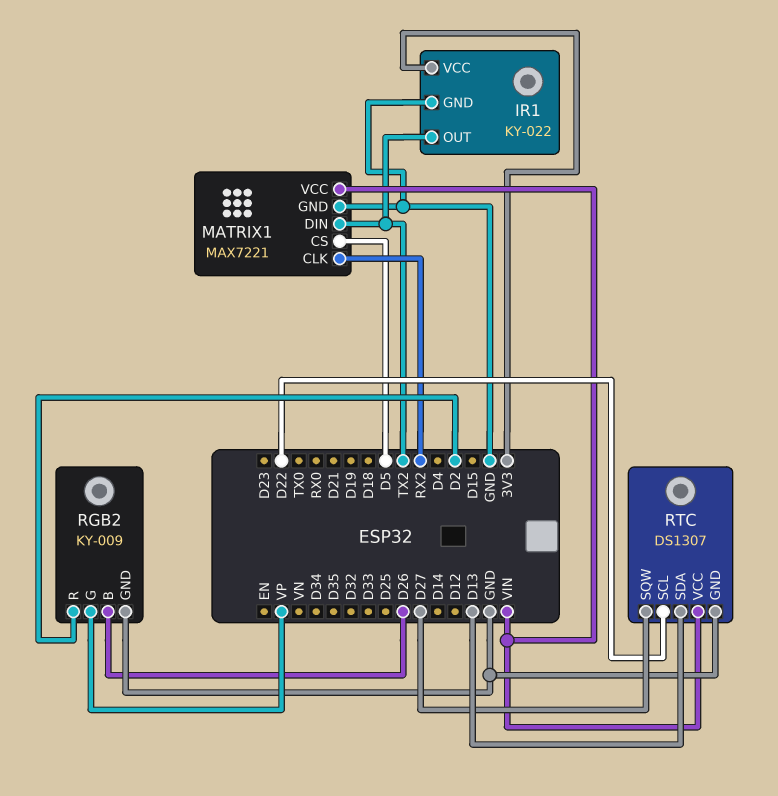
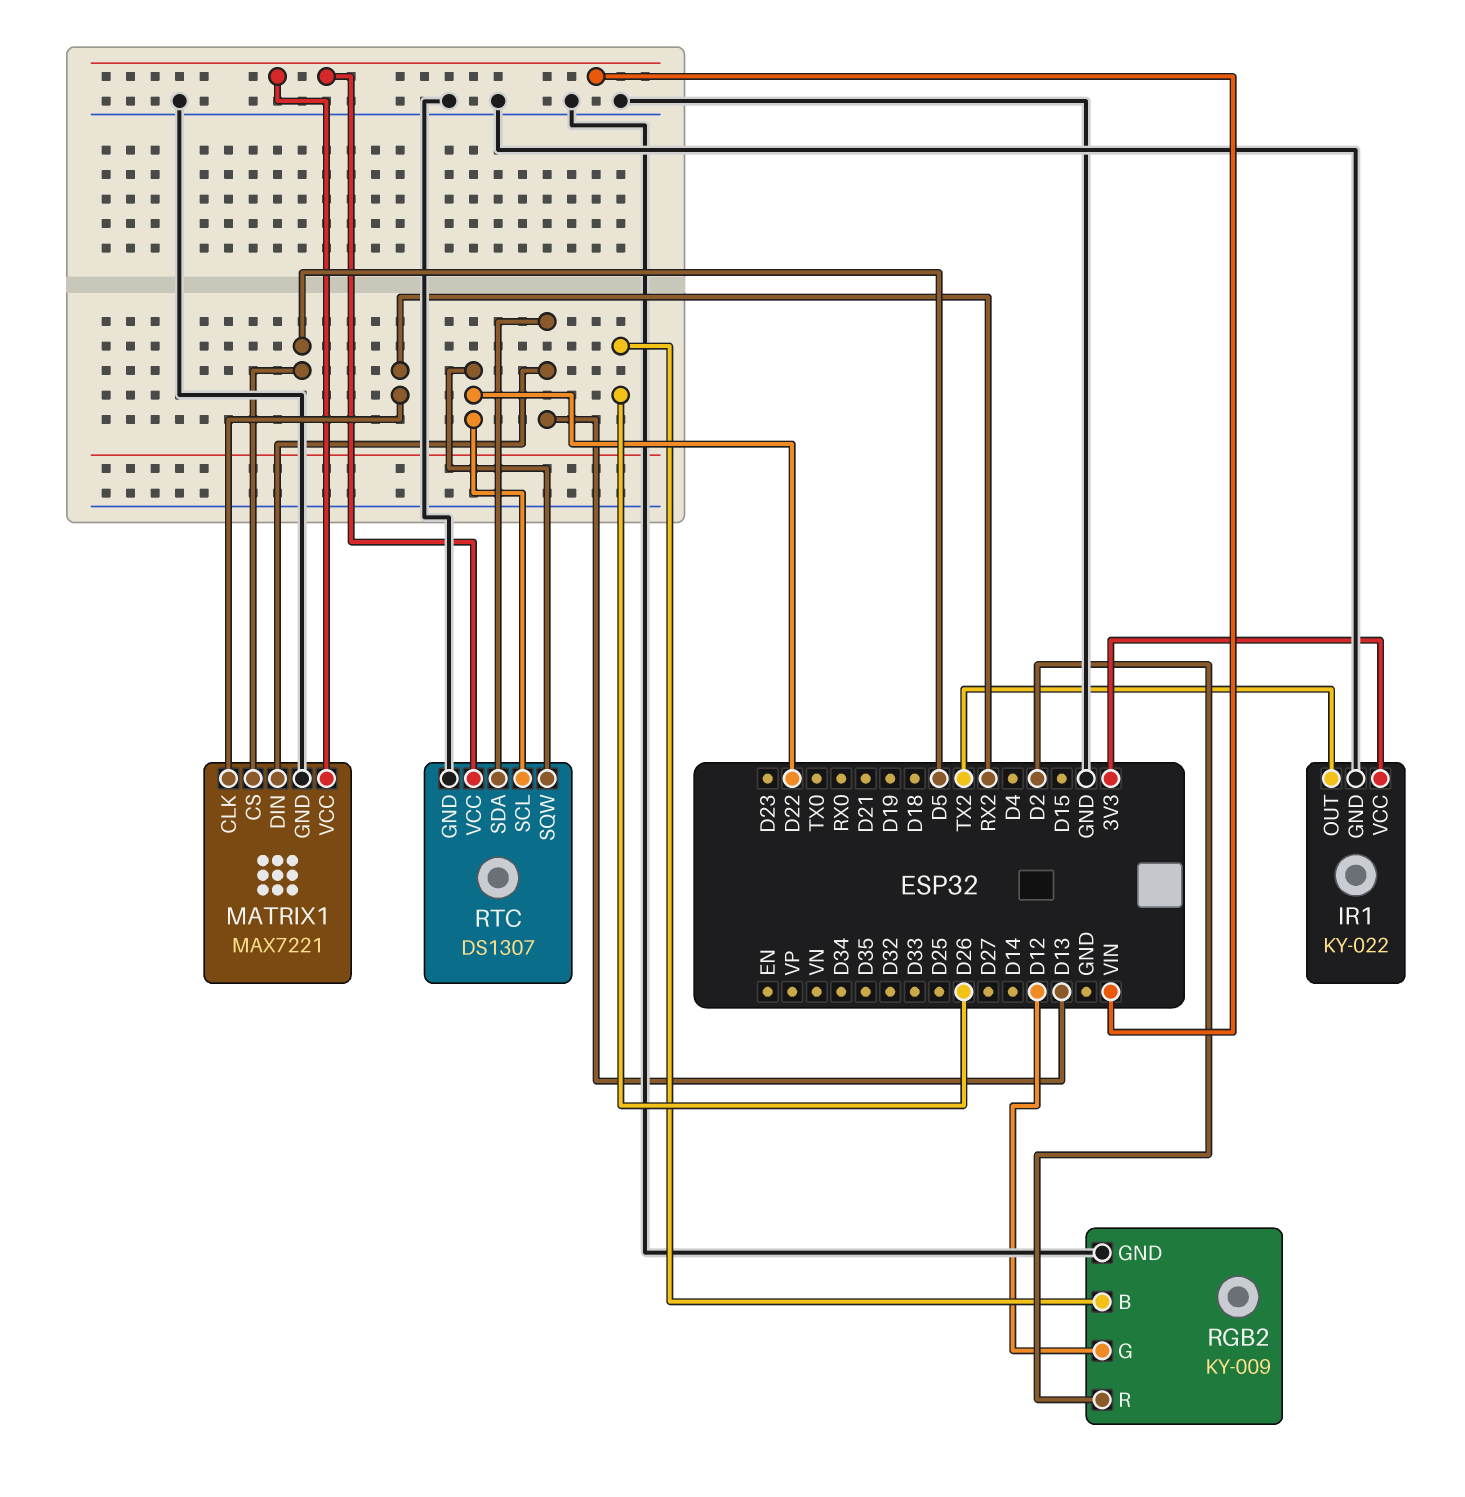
MATRIX1 pin DIN: TX2 -> D13
RGB2 pin G: VP -> D12
RTC pin SQW: D27 -> D22

